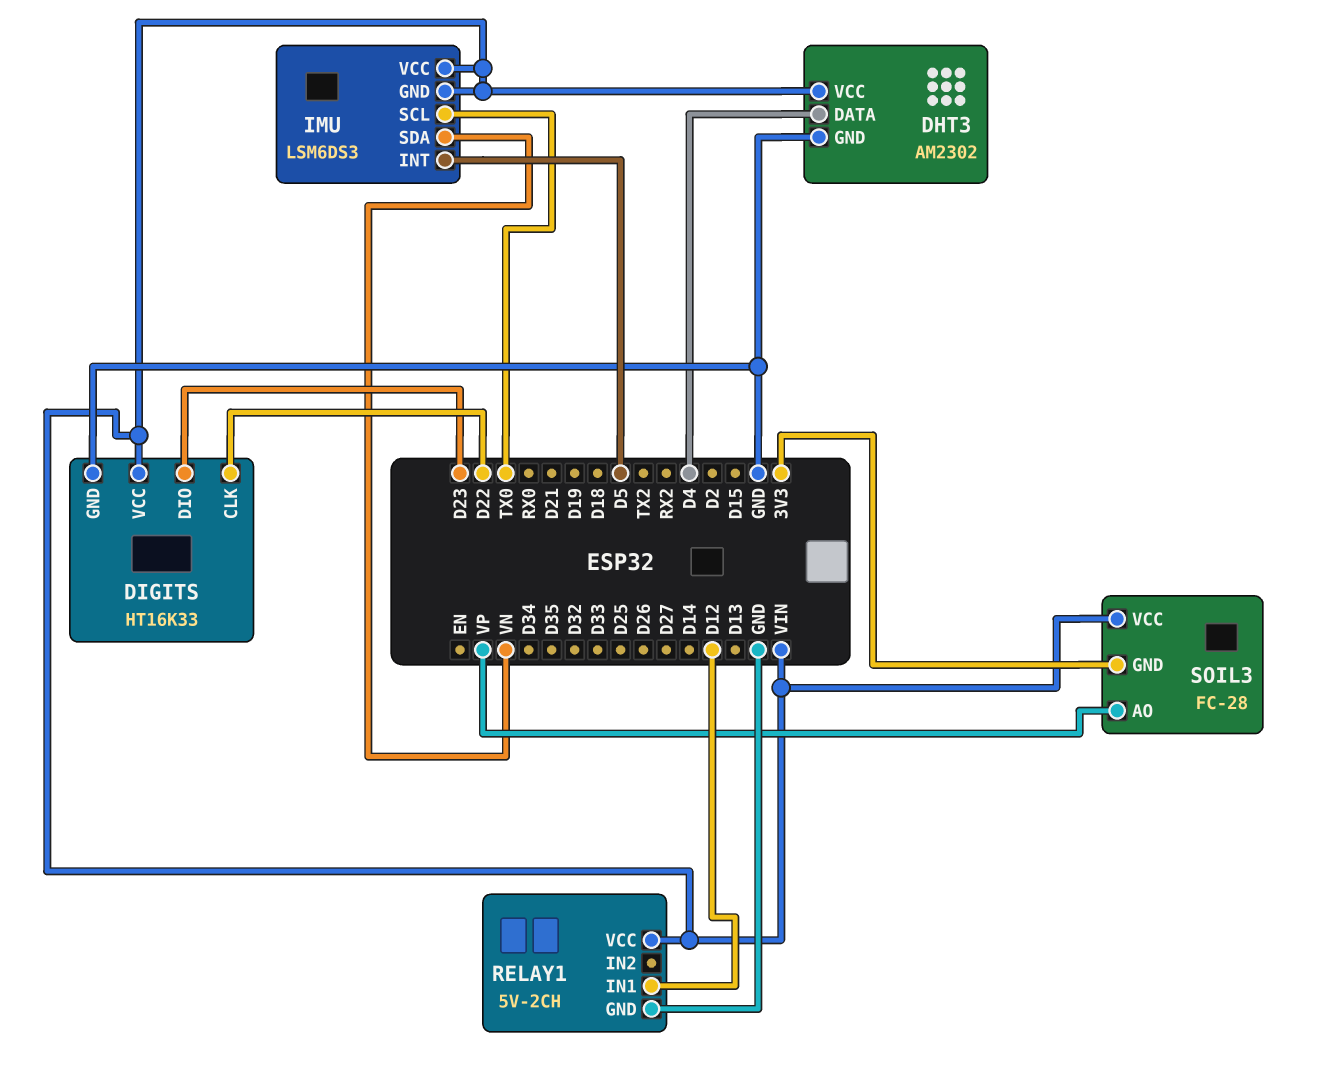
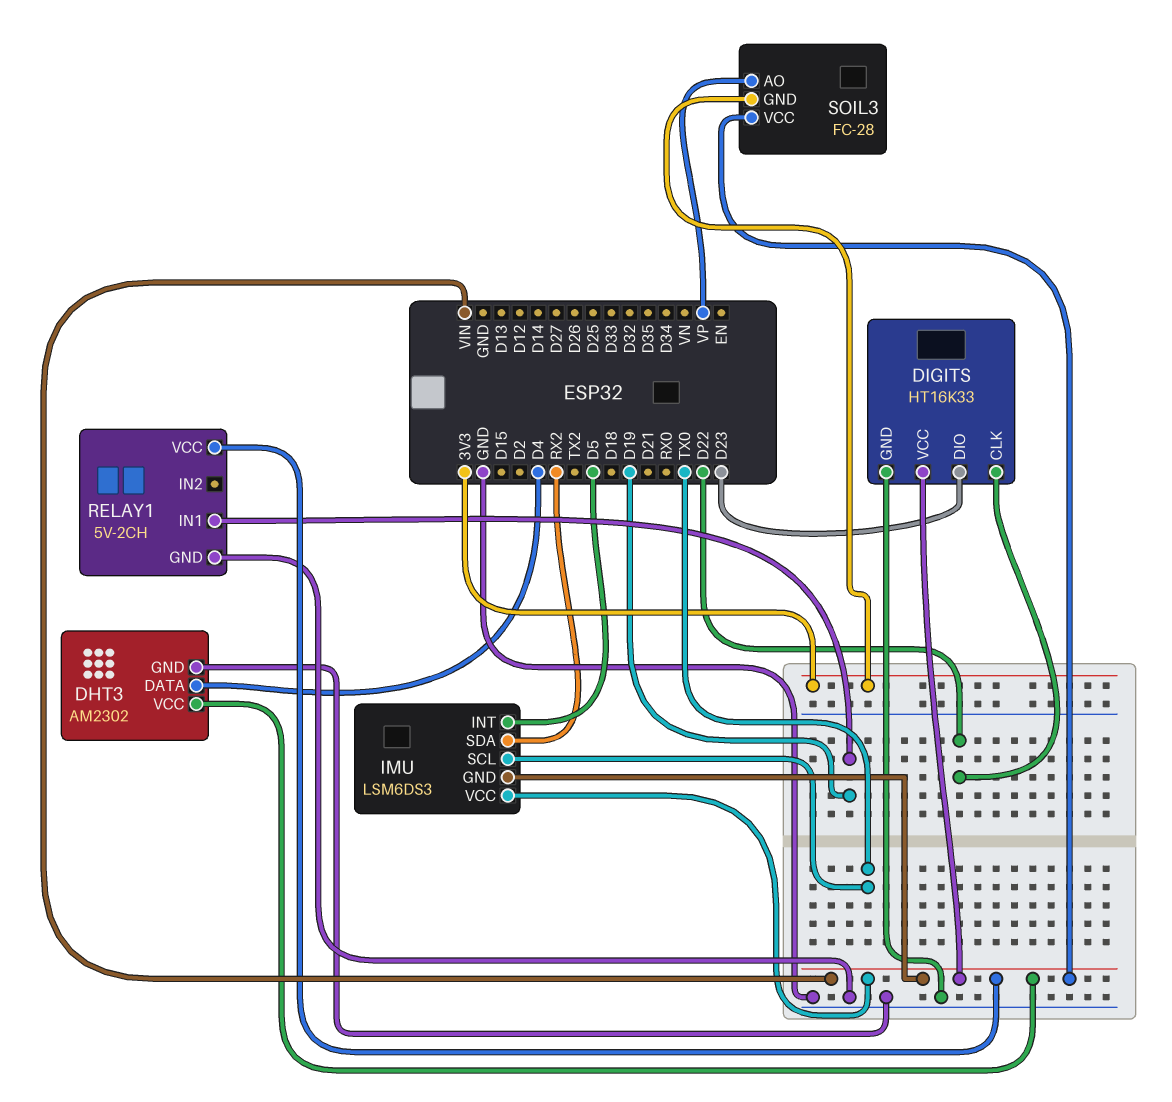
IMU pin SDA: VN -> RX2
RELAY1 pin IN1: D12 -> D19

